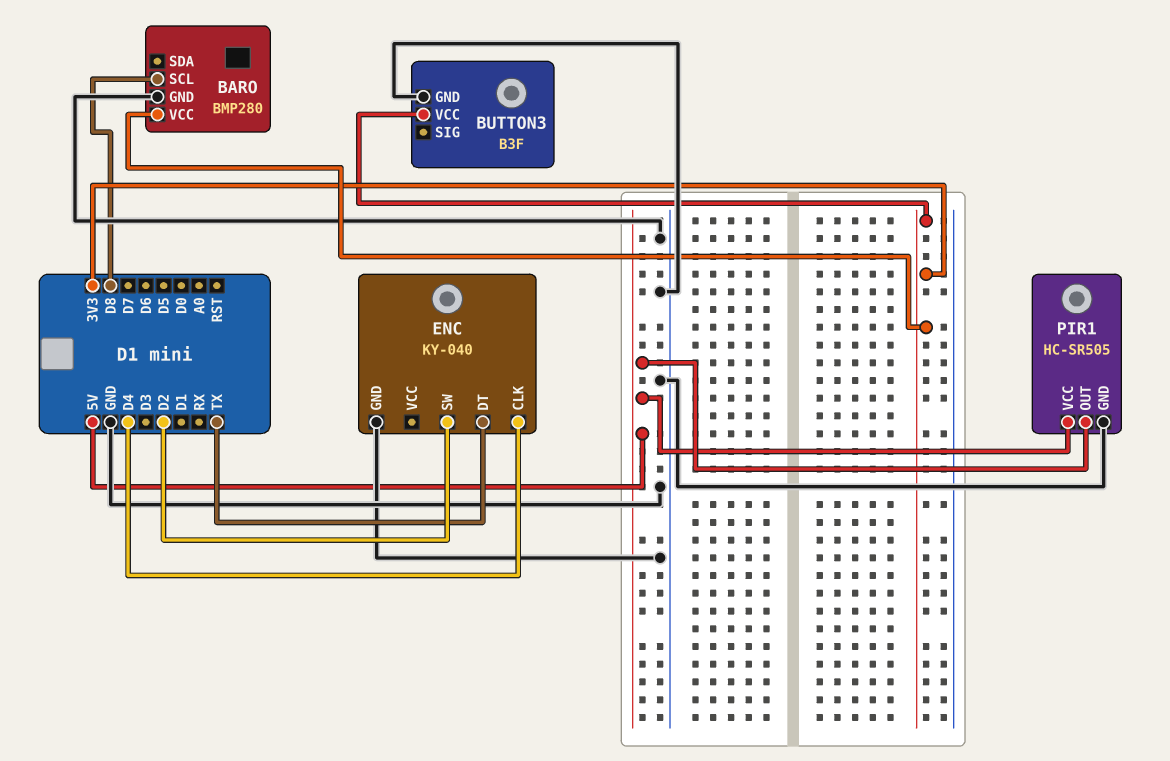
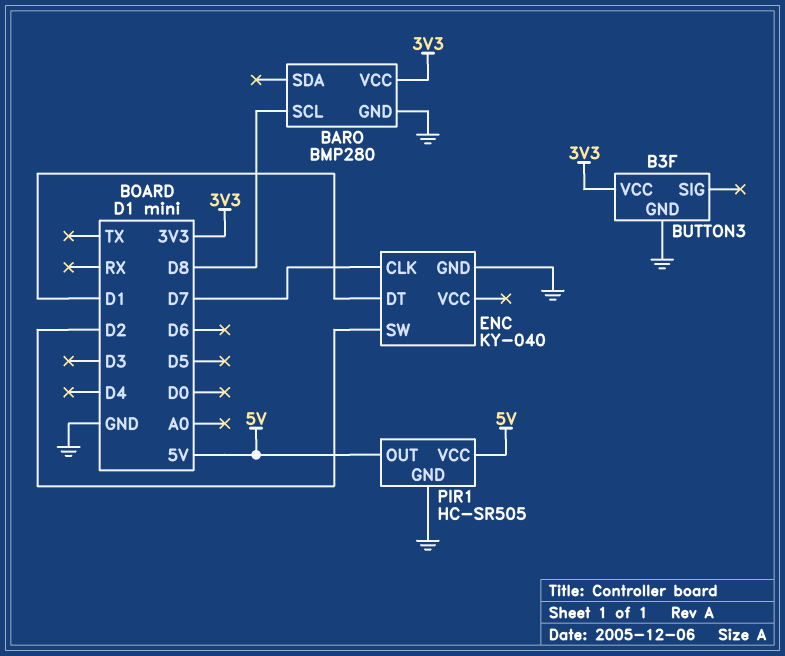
ENC pin CLK: D4 -> D7
ENC pin DT: TX -> D1

